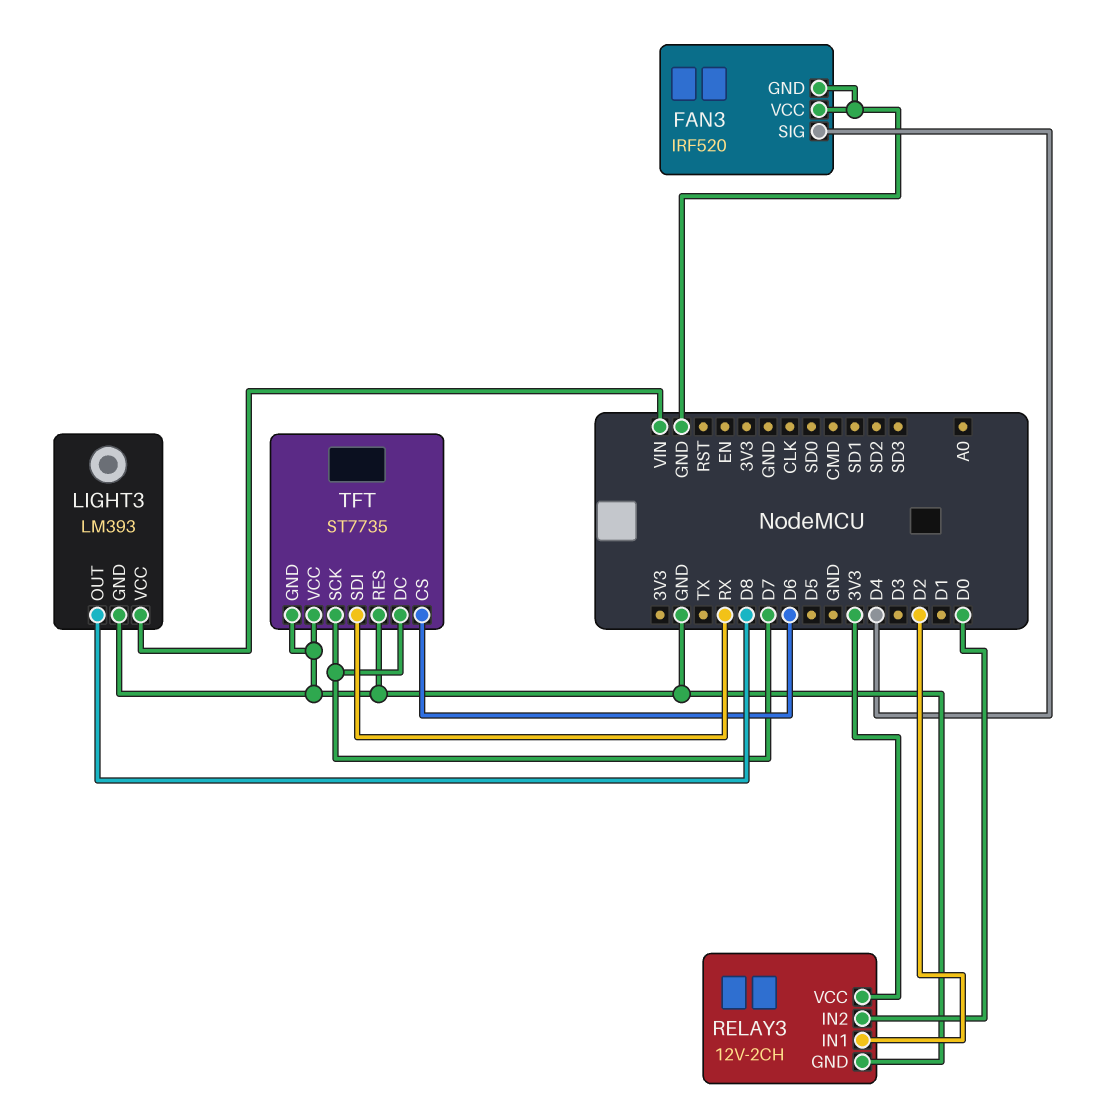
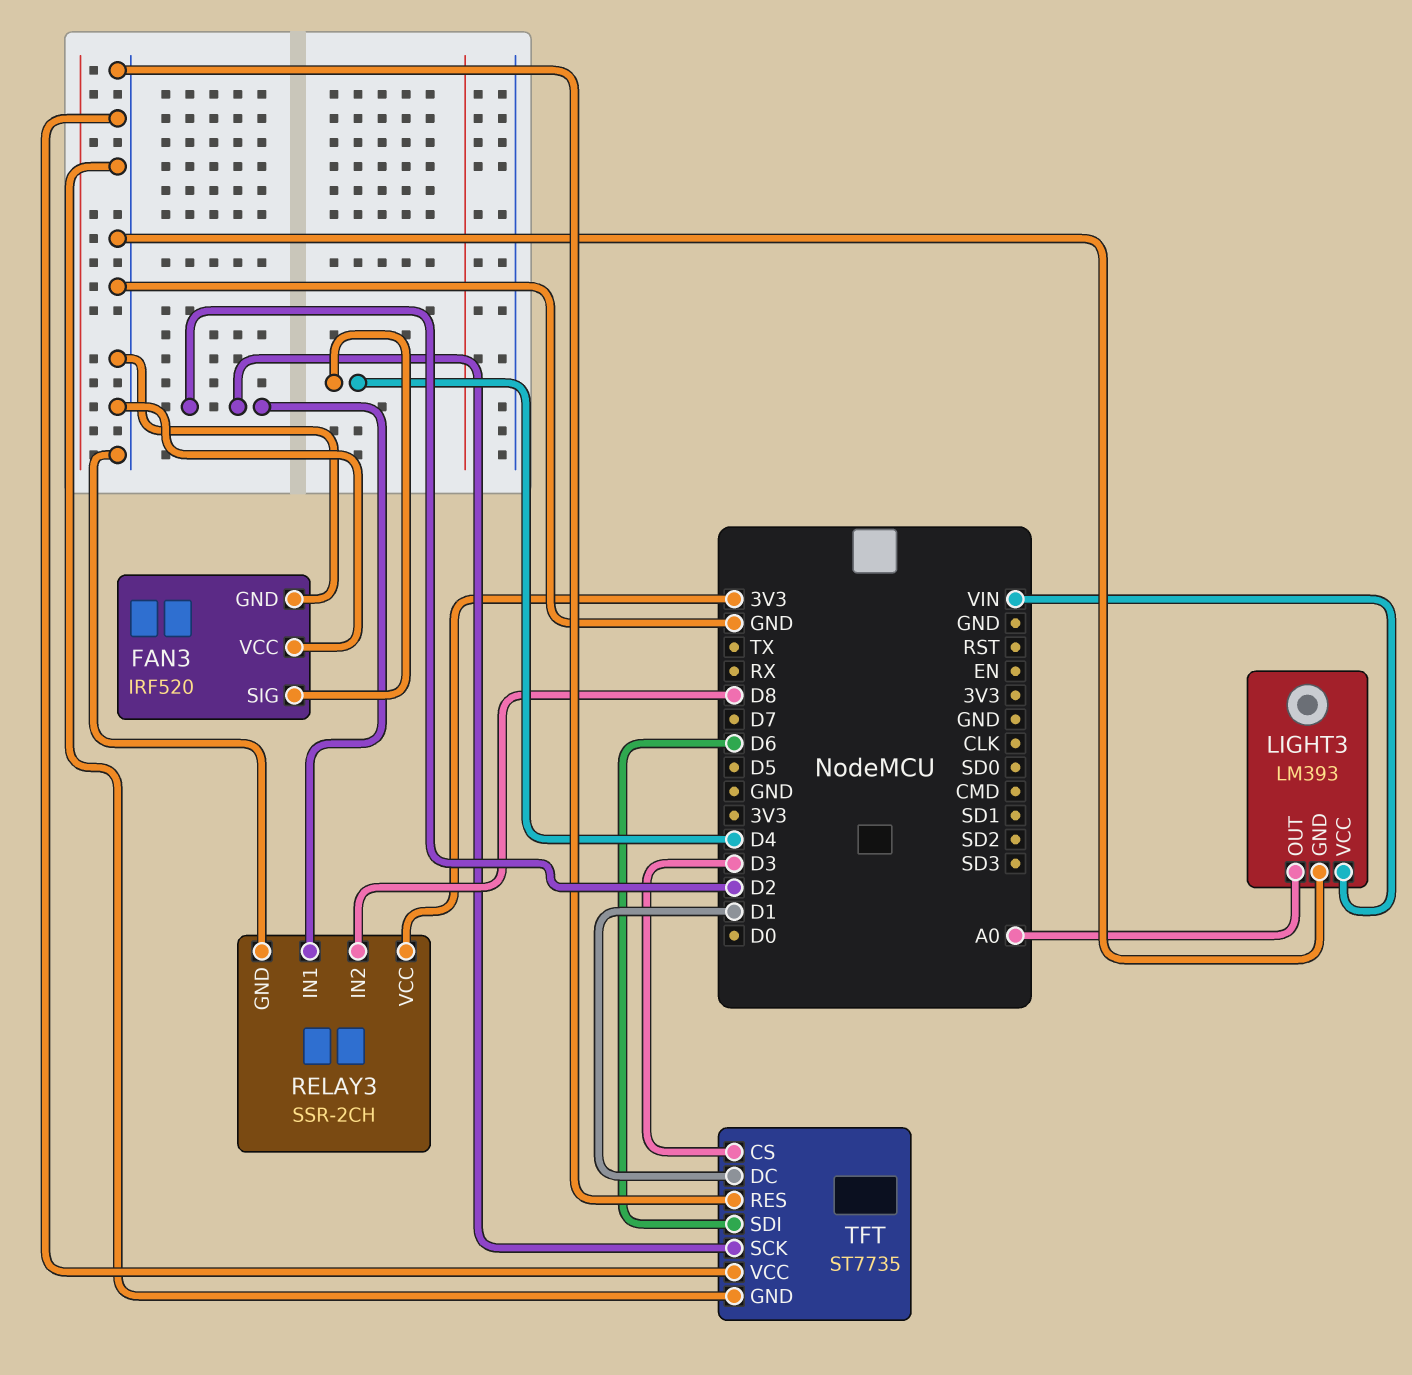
LIGHT3 pin OUT: D8 -> A0
RELAY3: 12V-2CH -> SSR-2CH
RELAY3 pin IN2: D0 -> D8
TFT pin CS: D6 -> D3
TFT pin DC: D7 -> D1
TFT pin SCK: D7 -> D2
TFT pin SDI: RX -> D6

